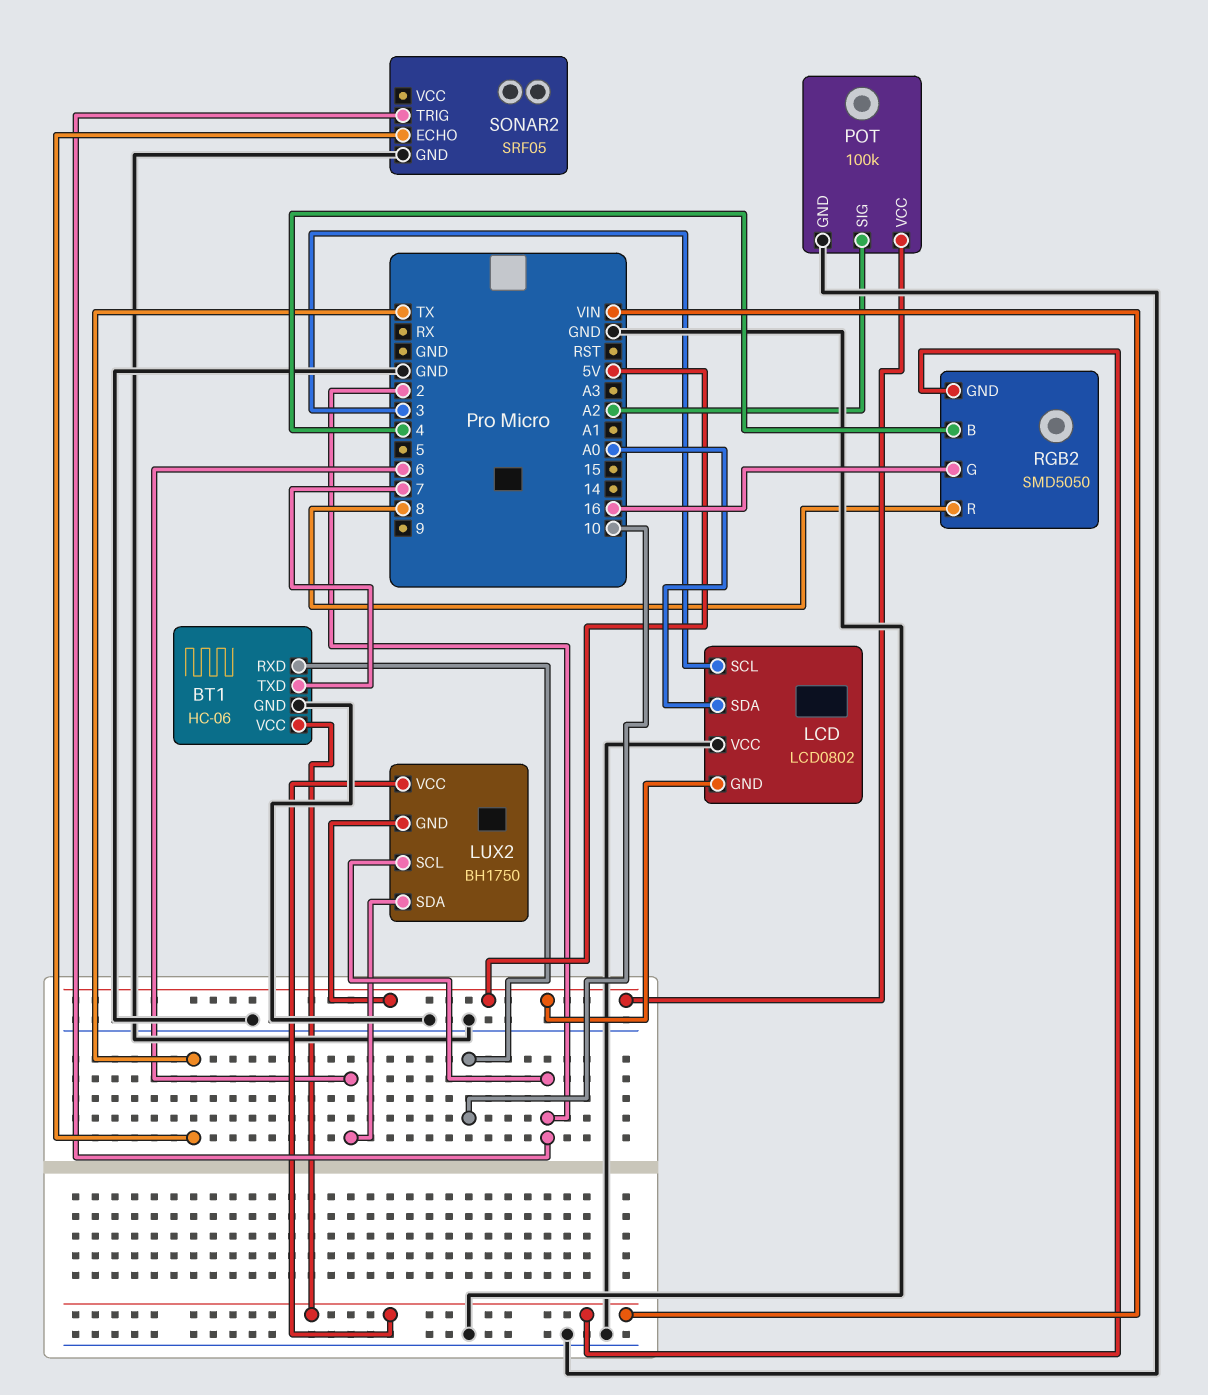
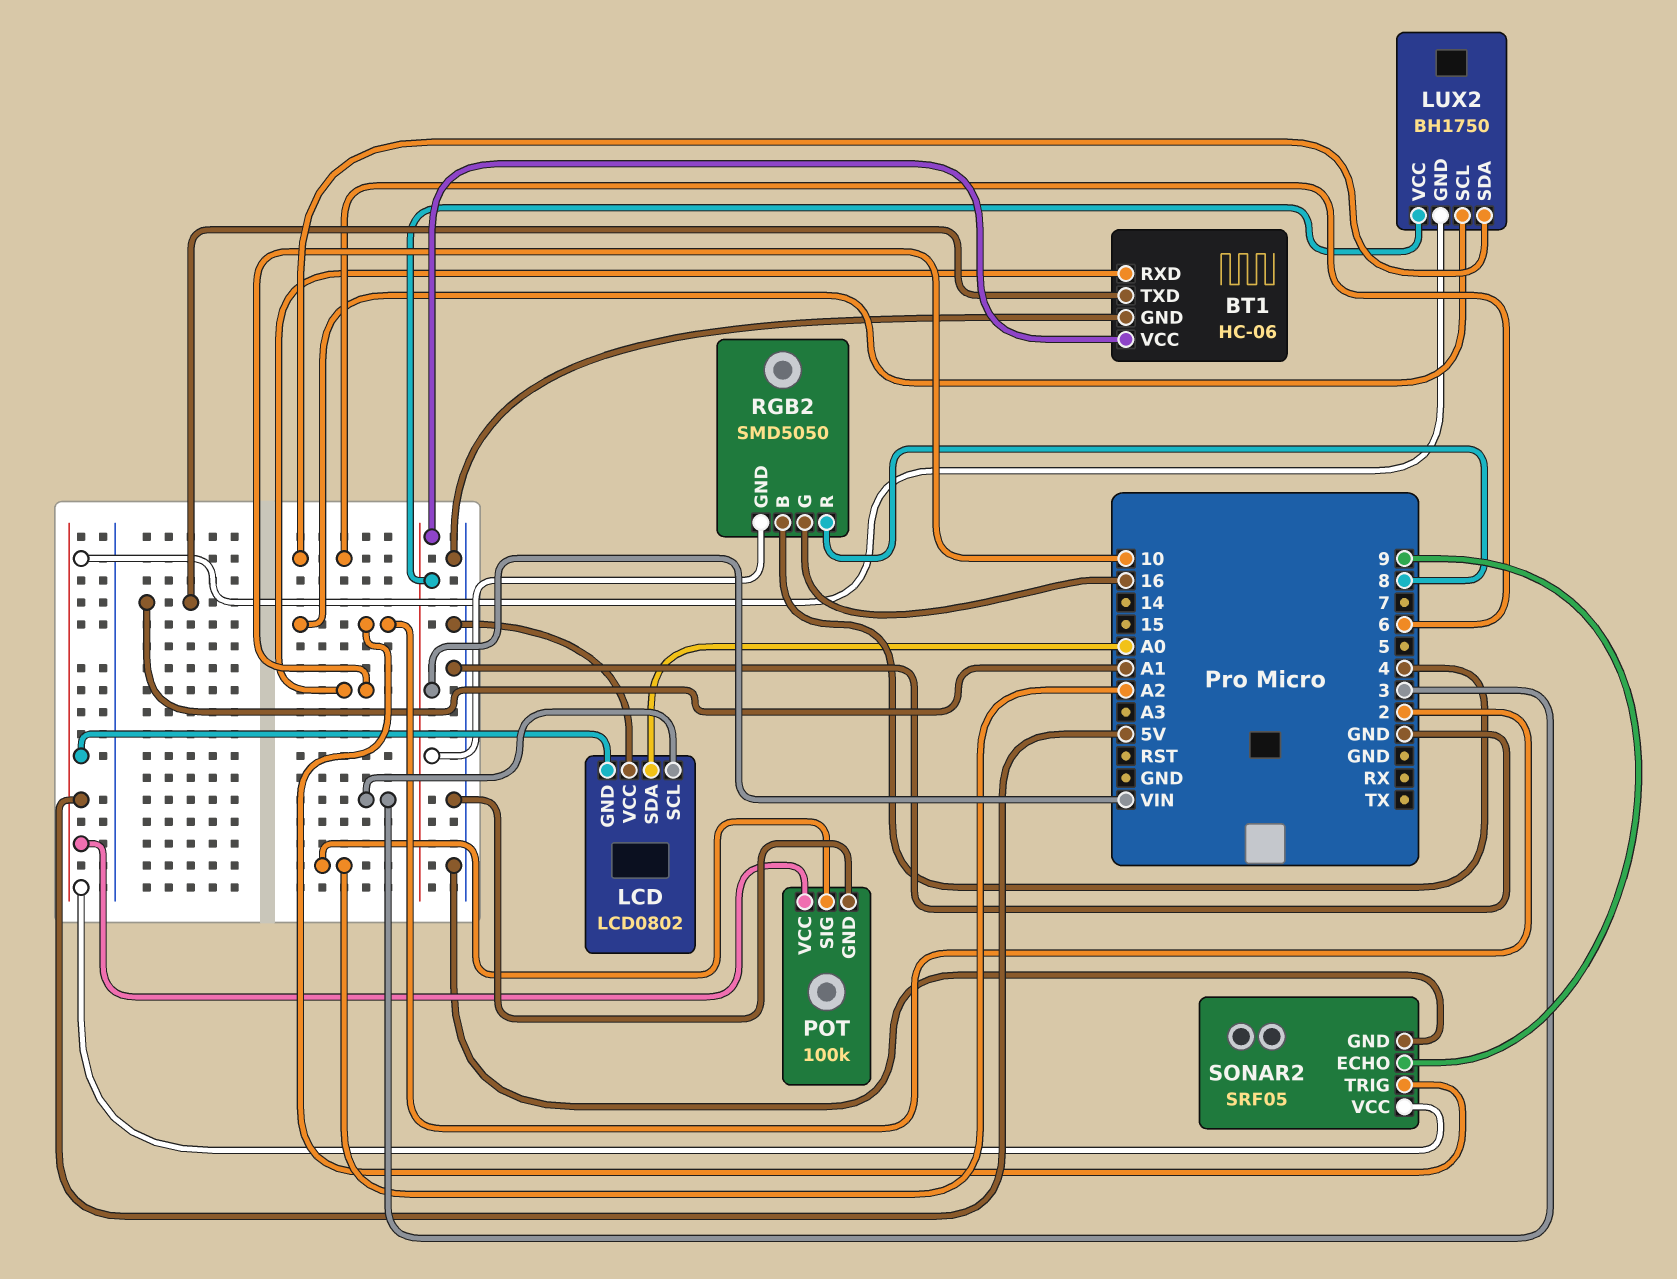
BT1 pin TXD: 7 -> A1
SONAR2 pin ECHO: TX -> 9
SONAR2 pin VCC: none -> 5V

